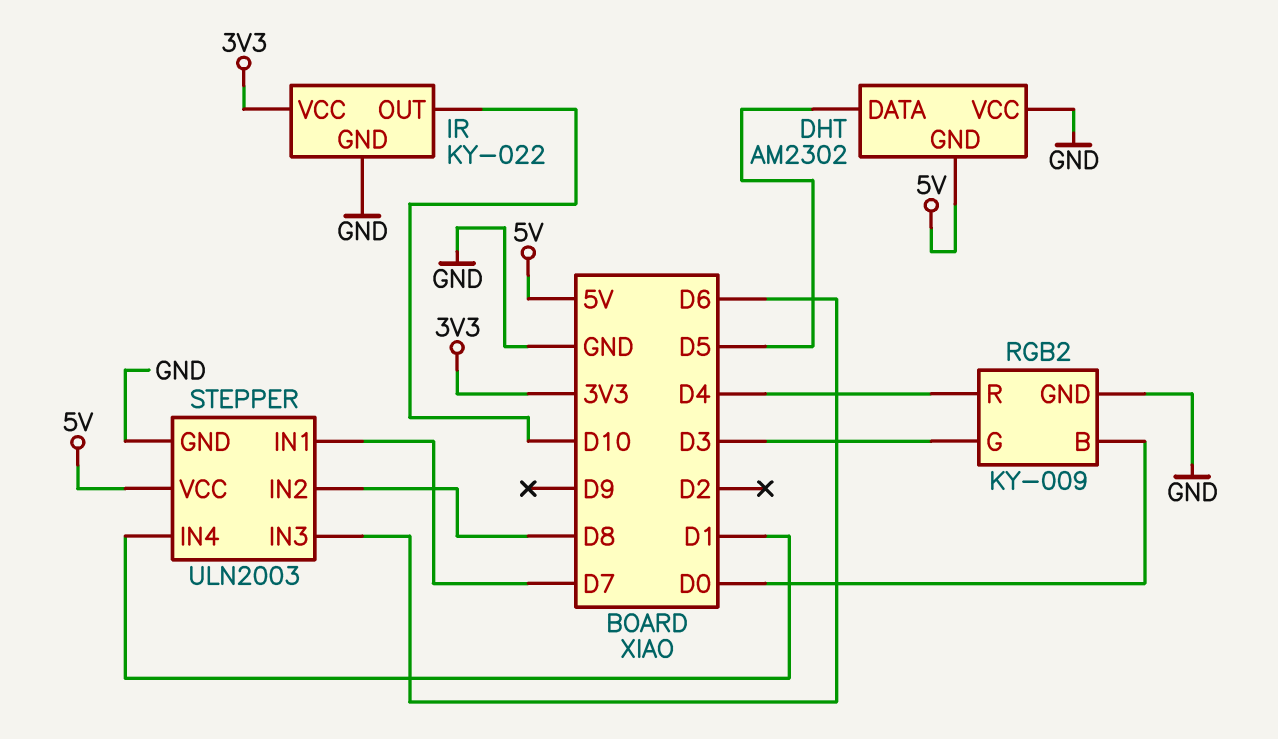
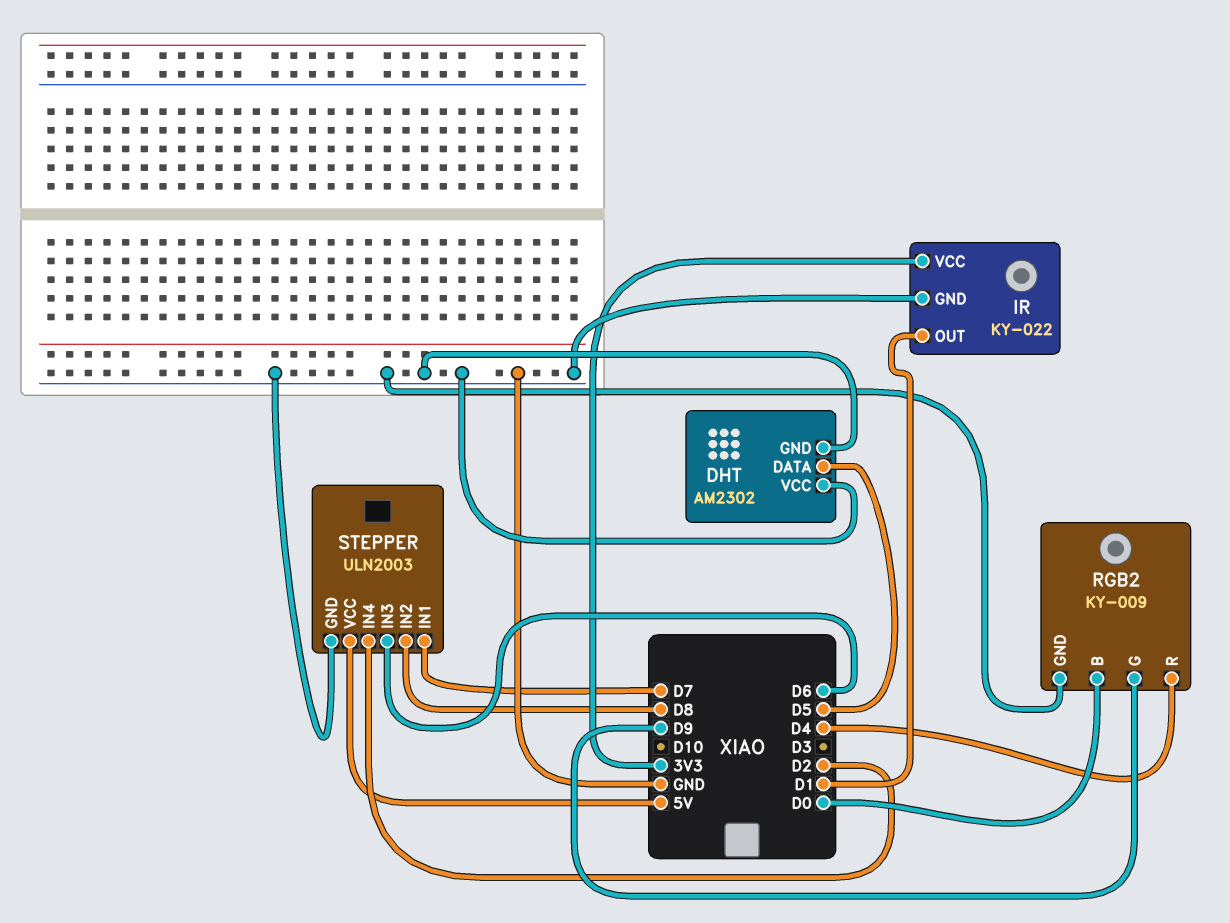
DHT pin GND: 5V -> GND
IR pin OUT: D10 -> D1
RGB2 pin G: D3 -> D9
STEPPER pin IN4: D1 -> D2

